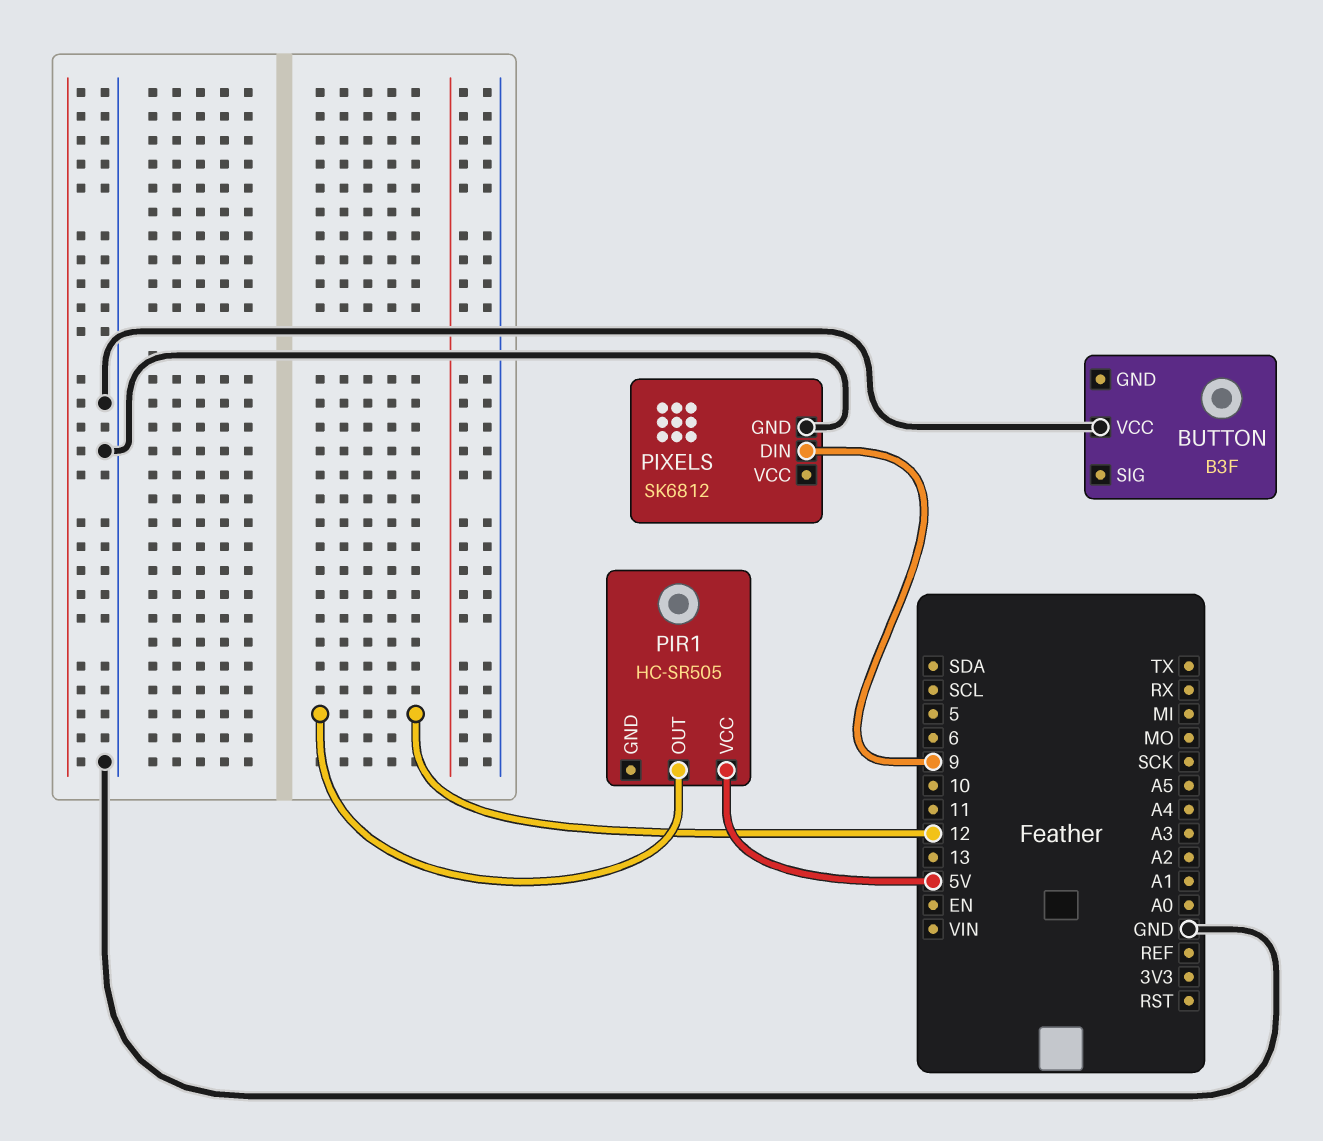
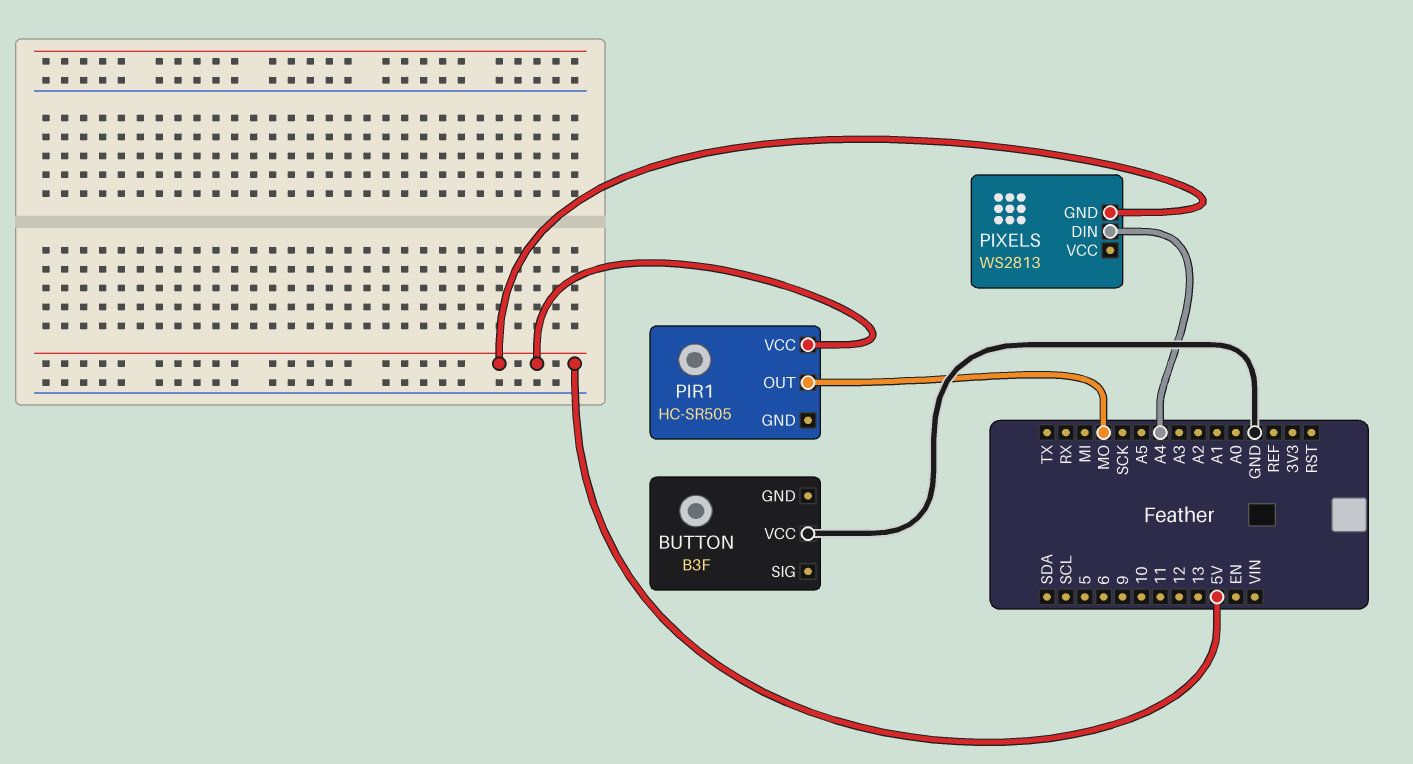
PIR1 pin OUT: 12 -> MO
PIXELS: SK6812 -> WS2813
PIXELS pin DIN: 9 -> A4
PIXELS pin GND: GND -> 5V

